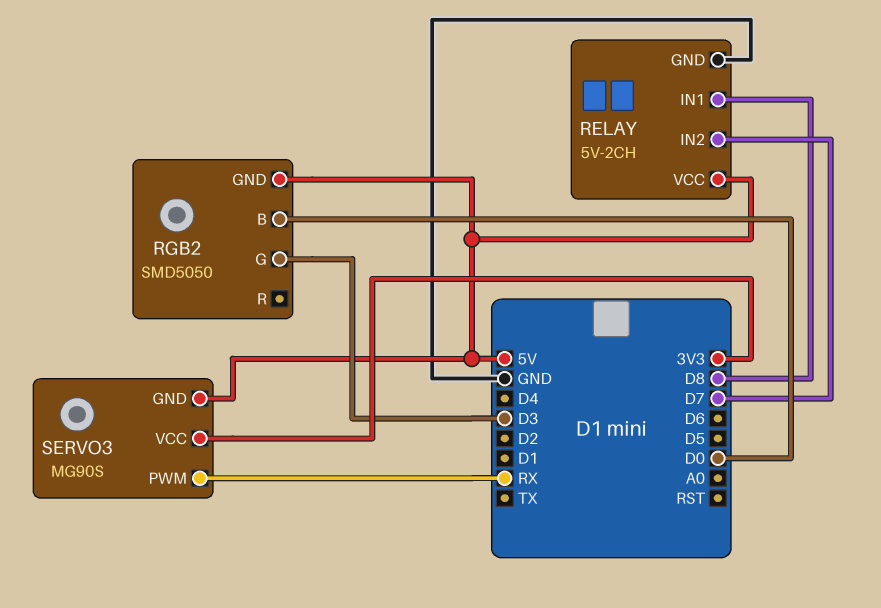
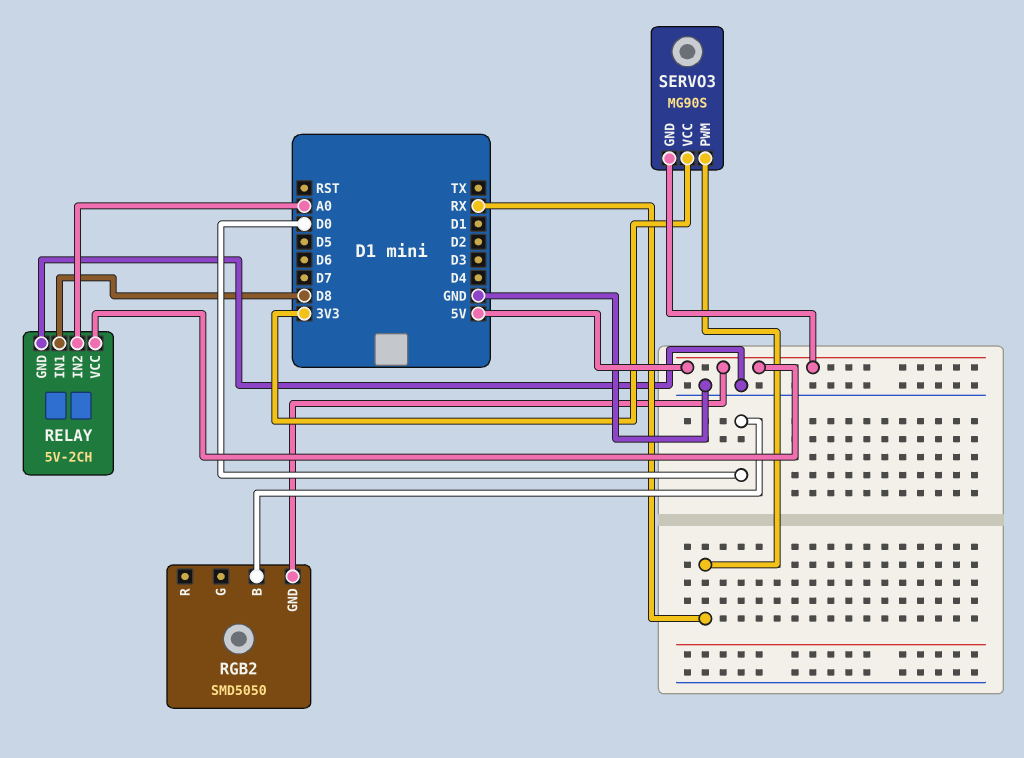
RELAY pin IN2: D7 -> A0
RGB2 pin G: D3 -> none

